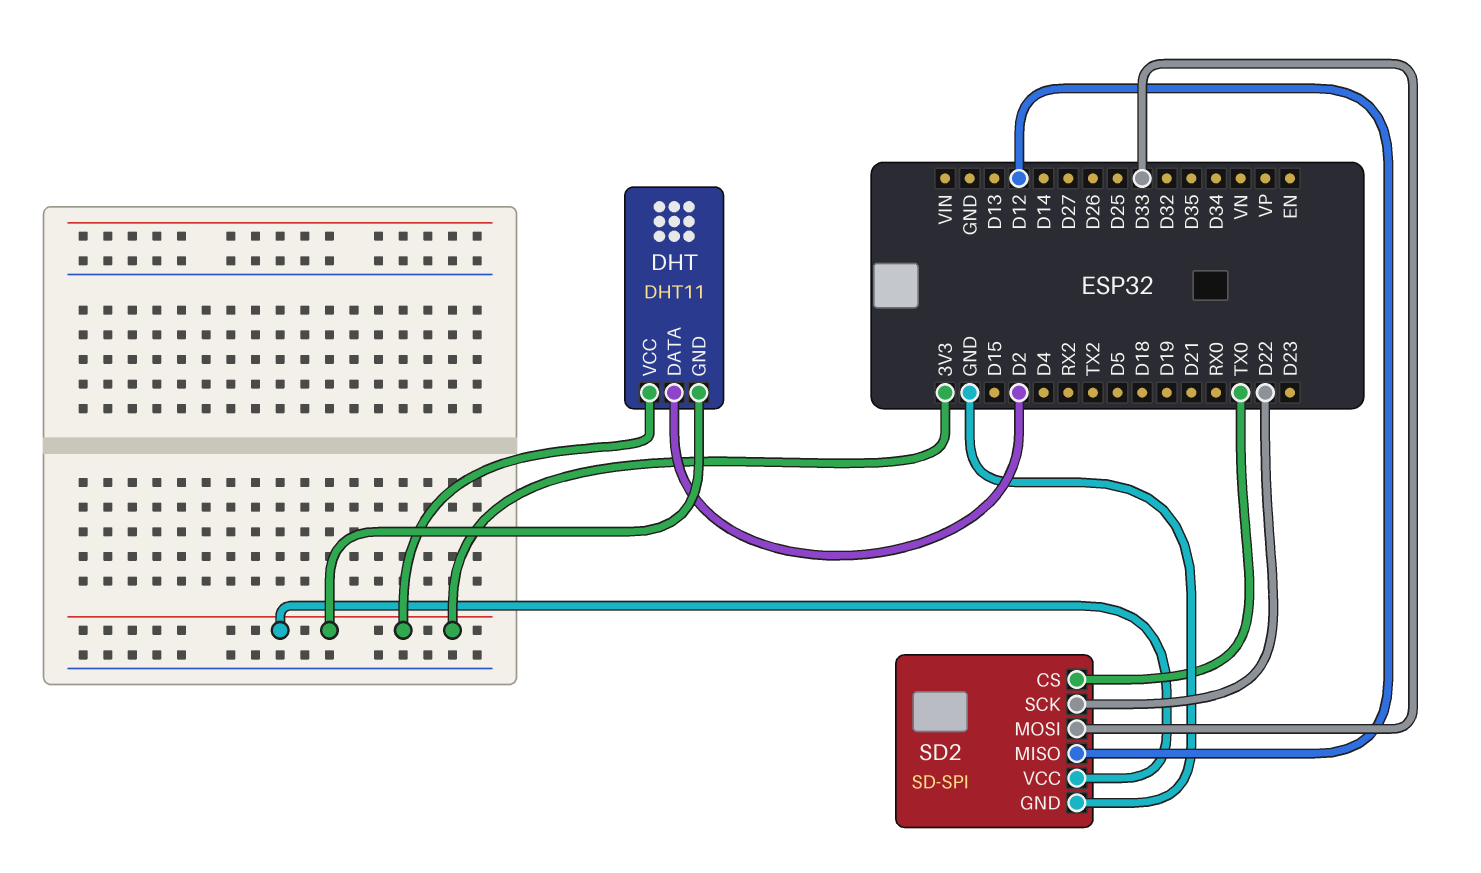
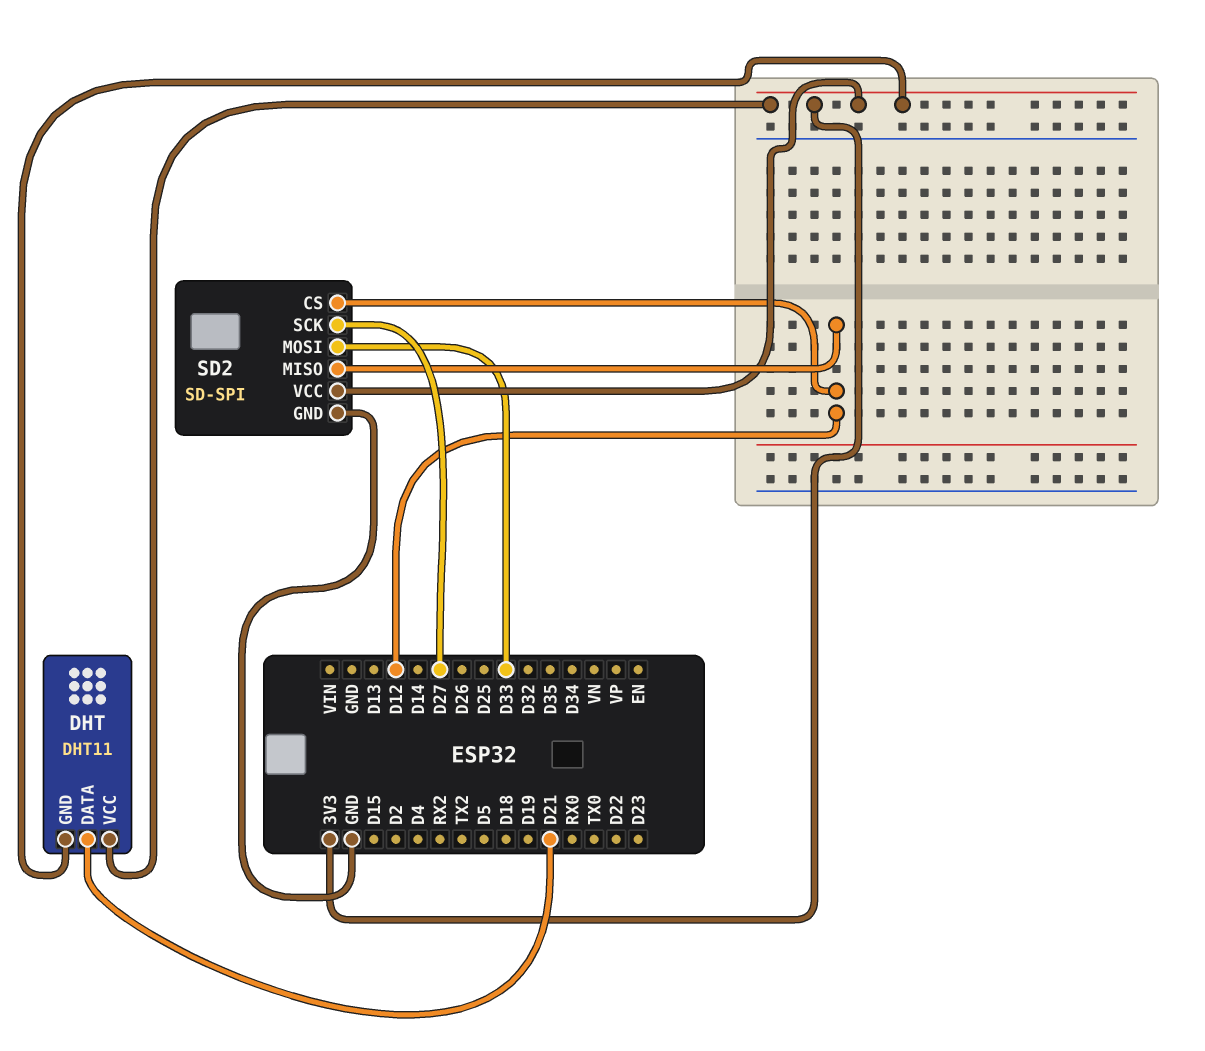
DHT pin DATA: D2 -> D21
SD2 pin CS: TX0 -> D12
SD2 pin SCK: D22 -> D27

